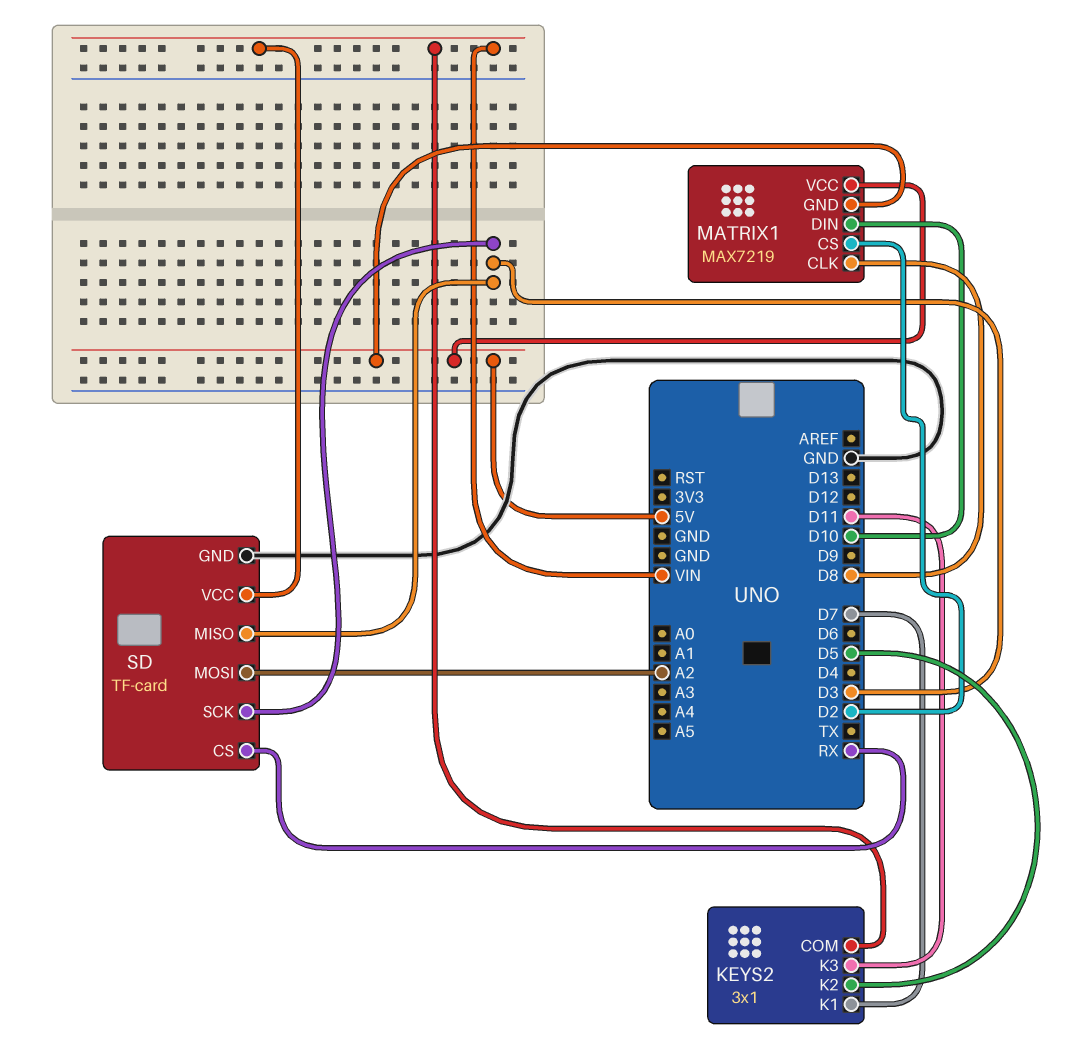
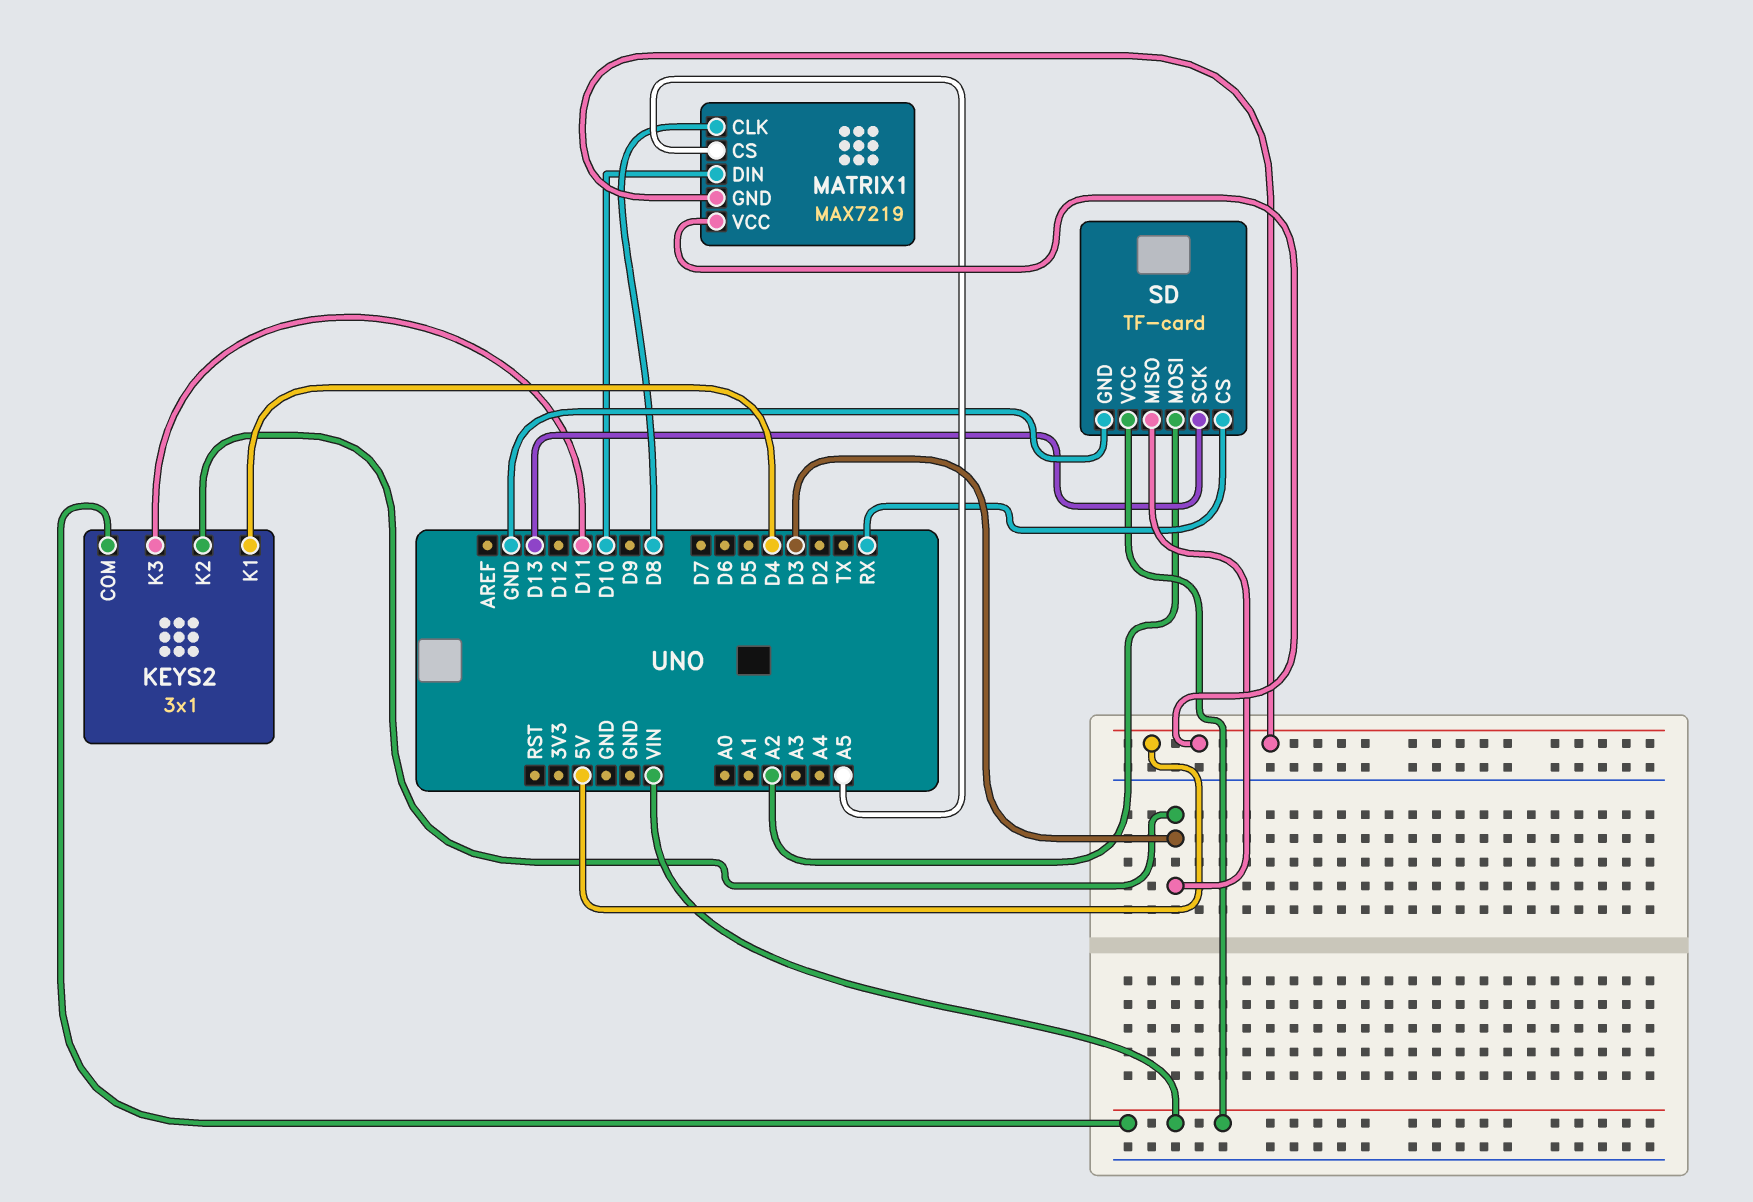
KEYS2 pin K1: D7 -> D4
KEYS2 pin K2: D5 -> D3
MATRIX1 pin CS: D2 -> A5
SD pin SCK: D3 -> D13

